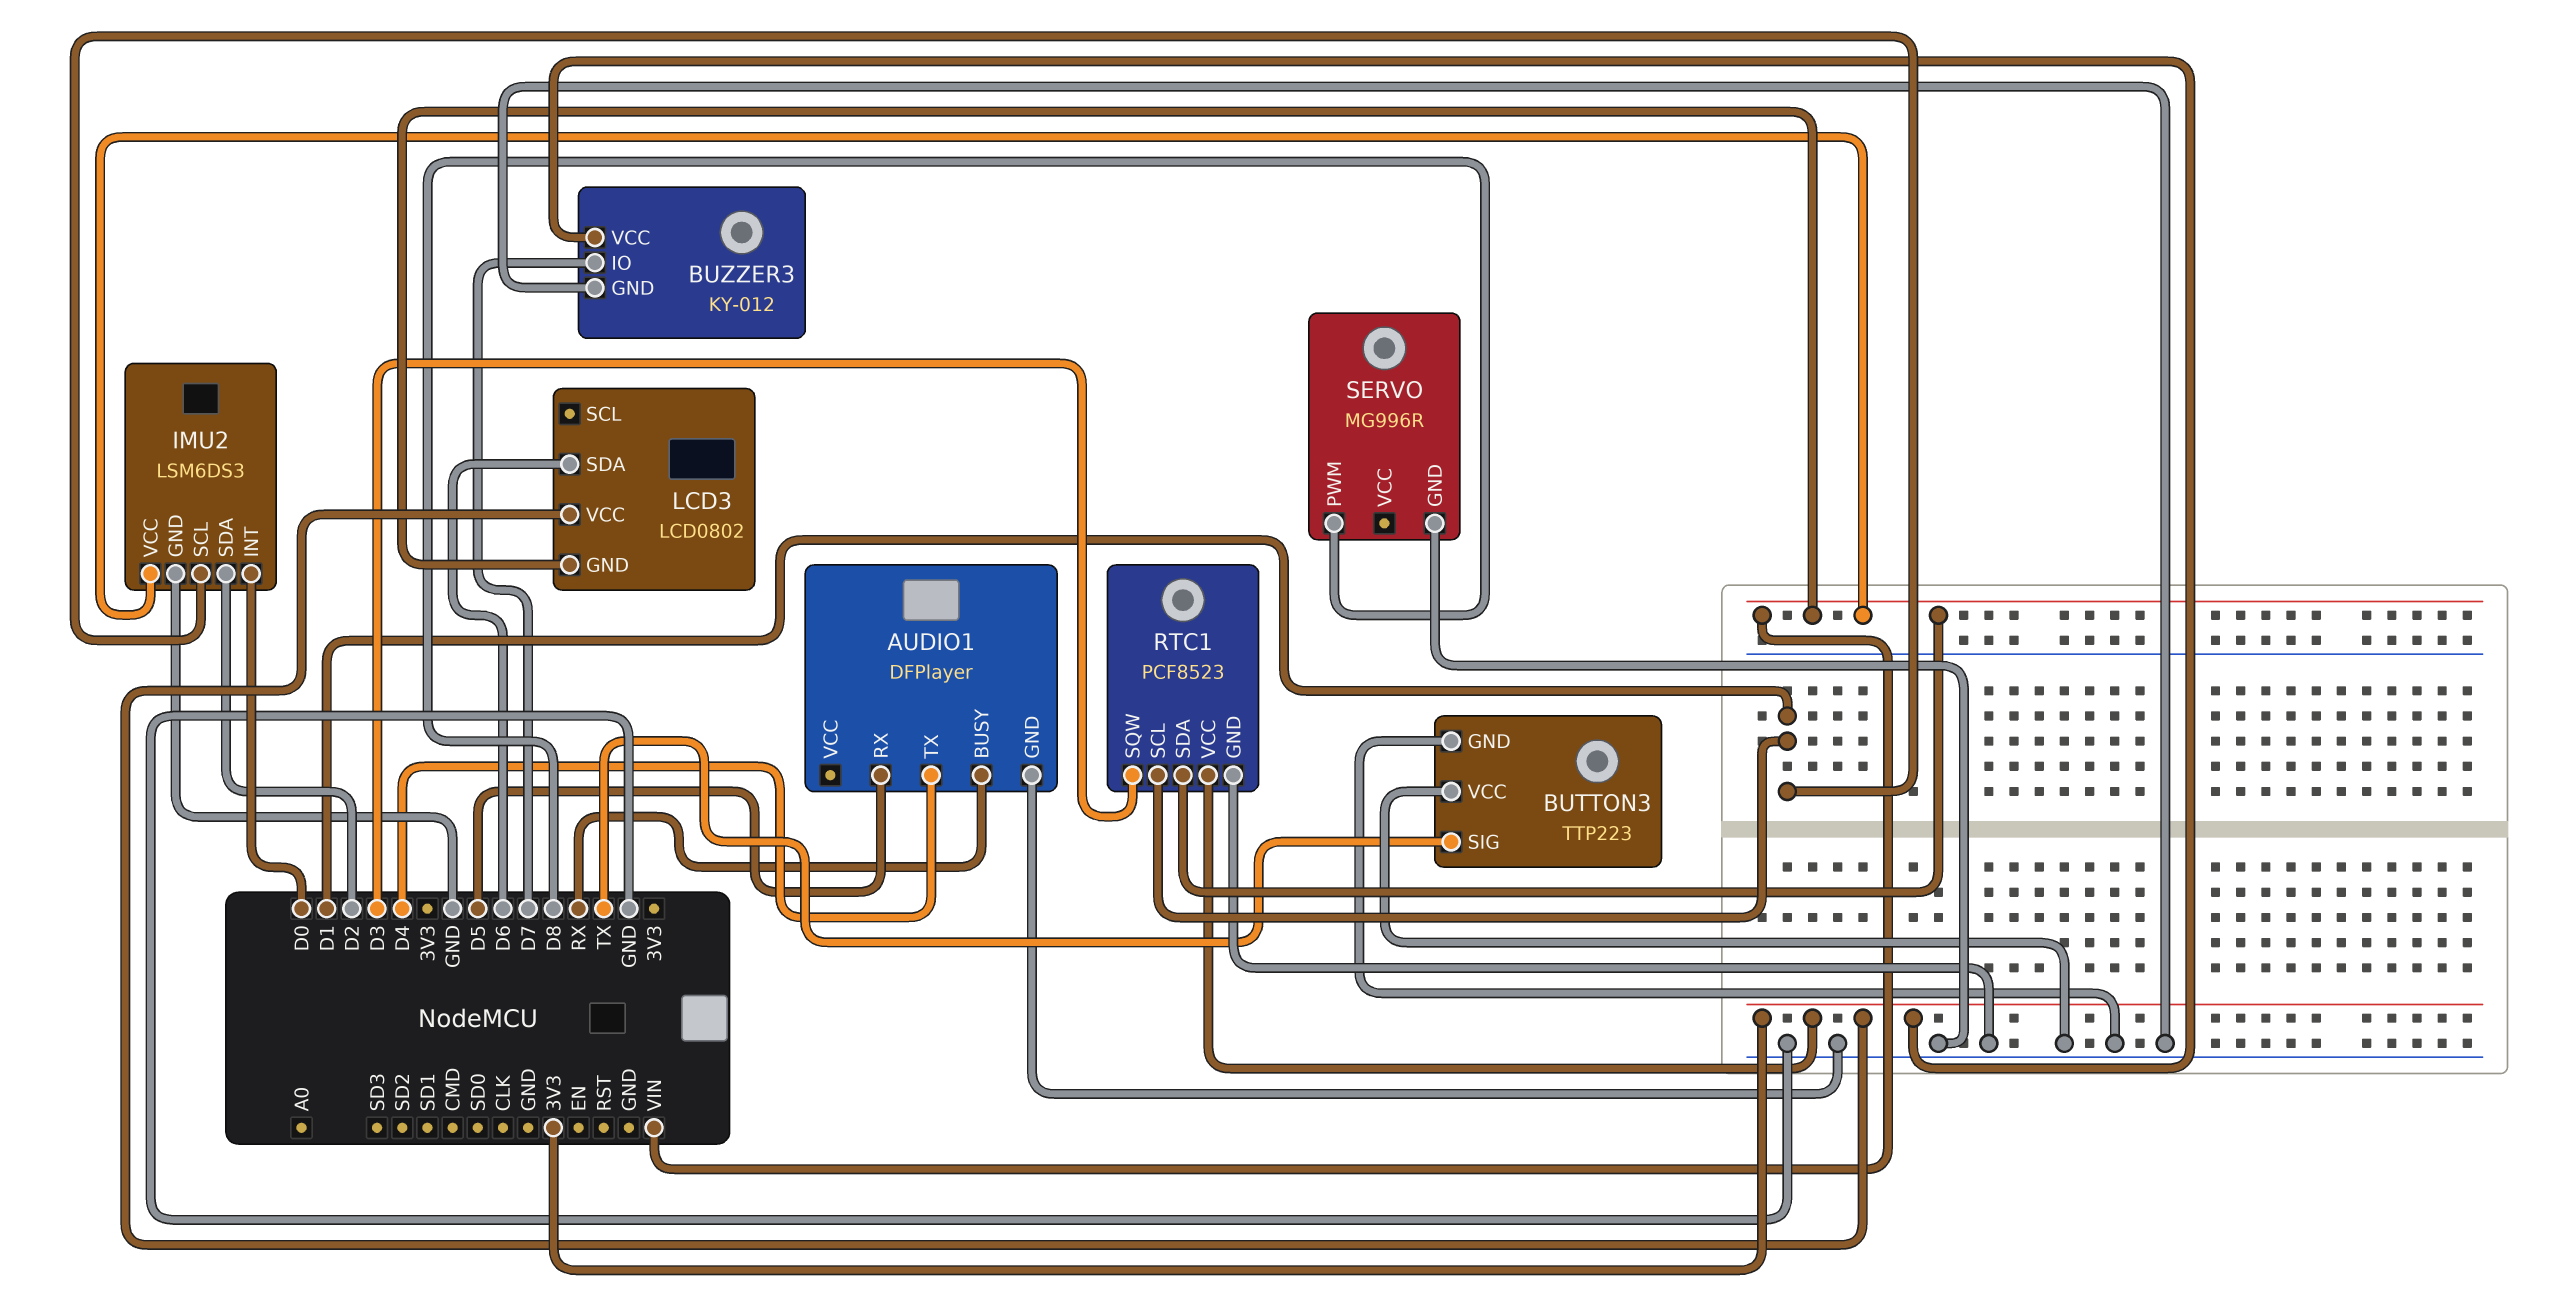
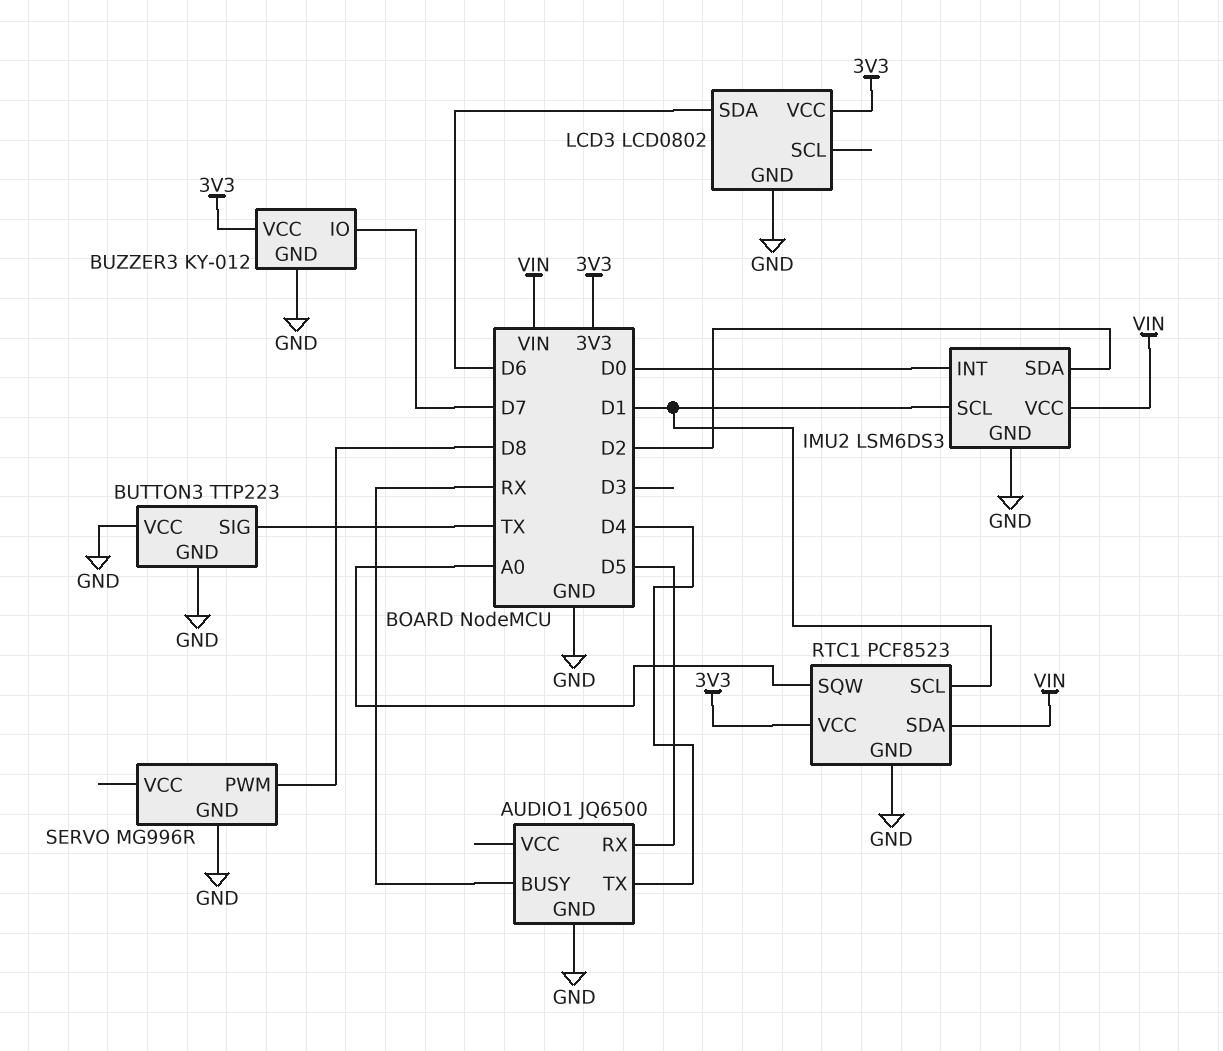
AUDIO1: DFPlayer -> JQ6500
LCD3 pin GND: VIN -> GND
RTC1 pin SQW: D3 -> A0

